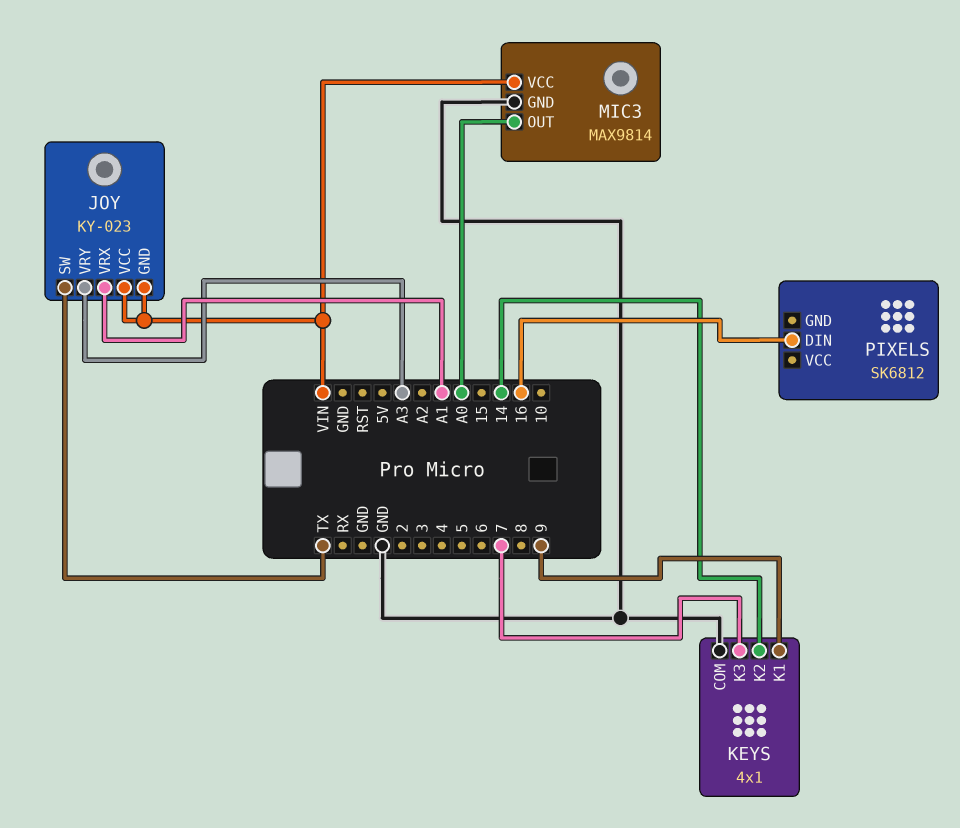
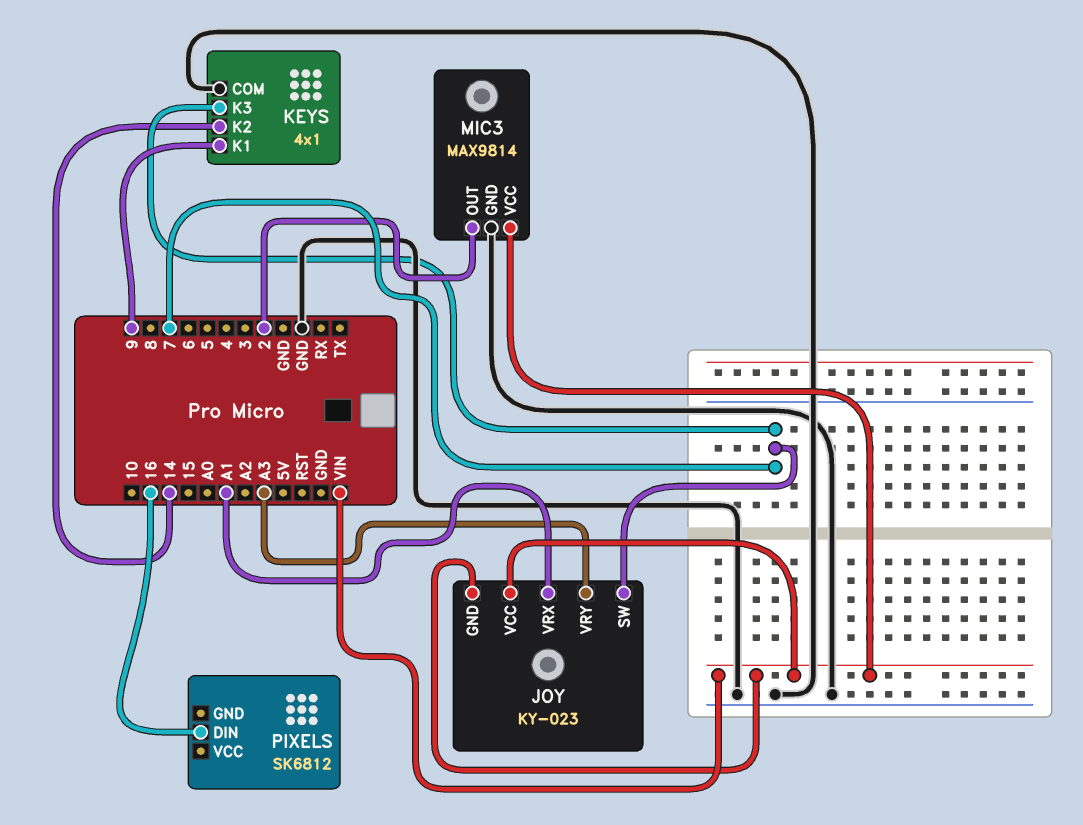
JOY pin SW: TX -> 7
MIC3 pin OUT: A0 -> 2

